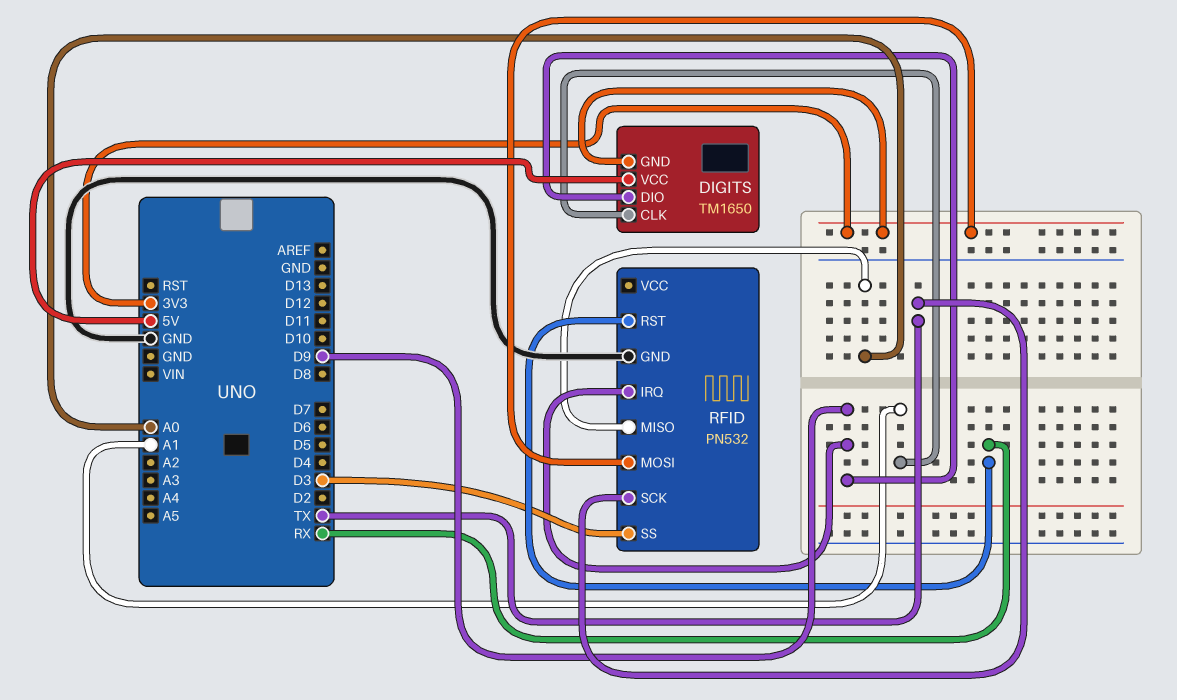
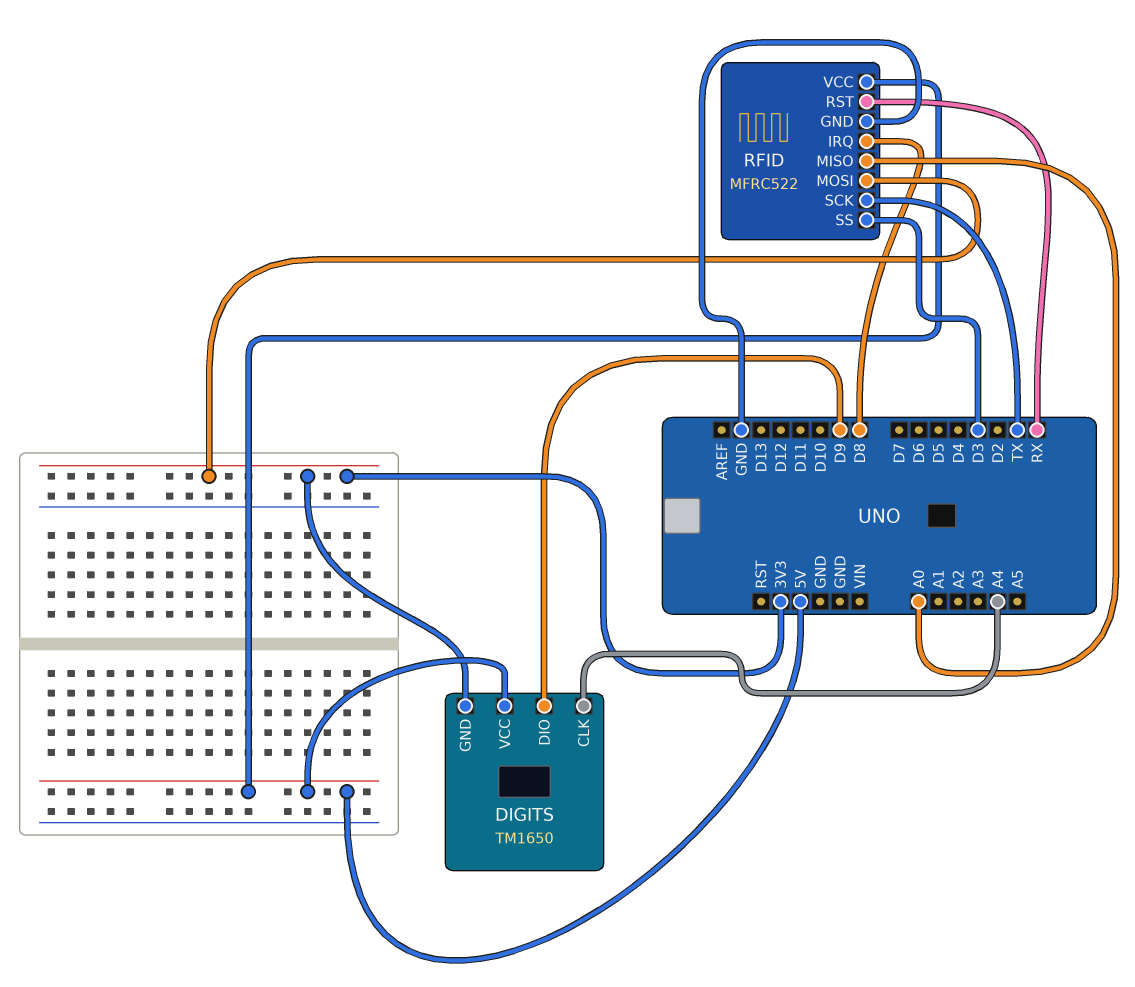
DIGITS pin CLK: A1 -> A4
RFID: PN532 -> MFRC522
RFID pin IRQ: D9 -> D8
RFID pin VCC: none -> 5V

